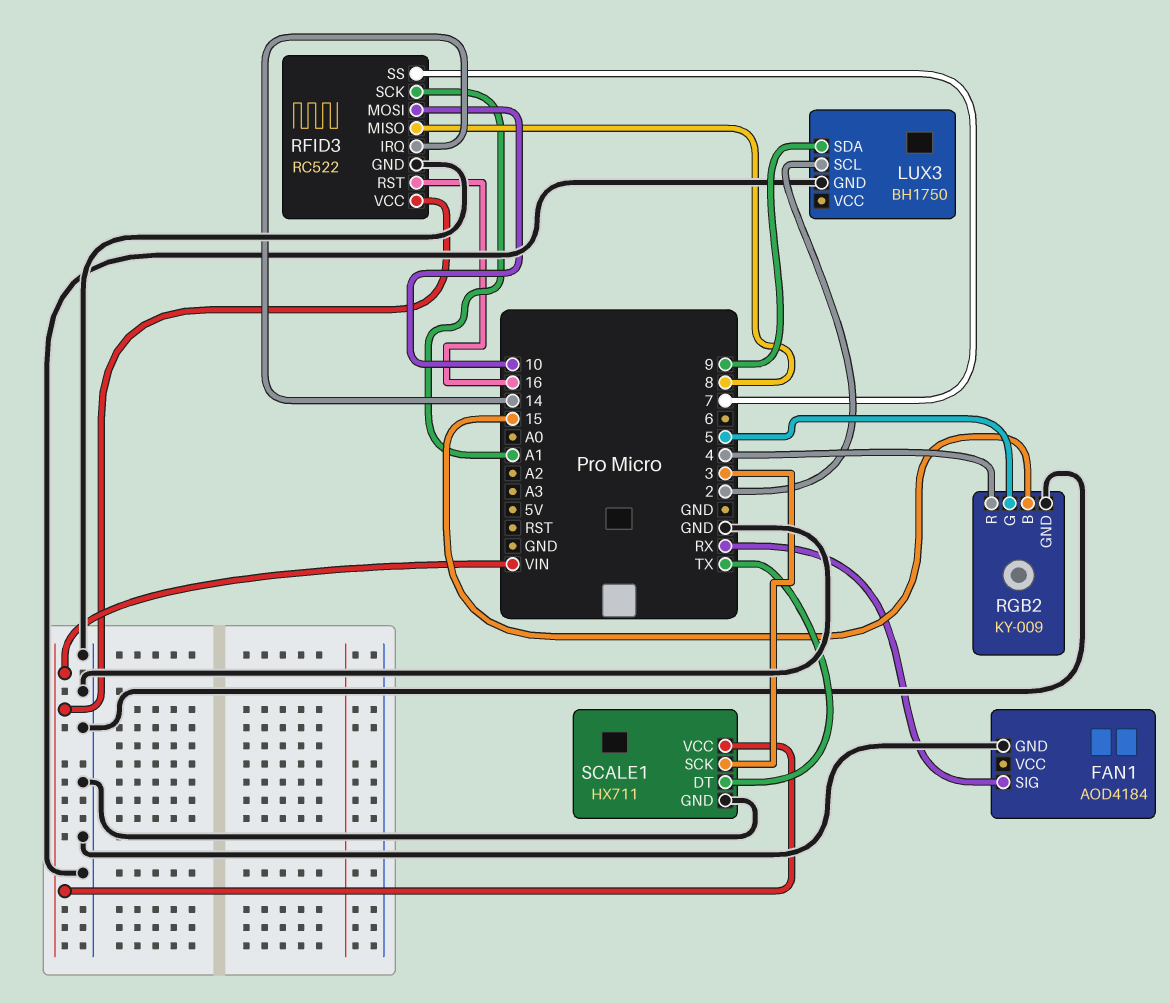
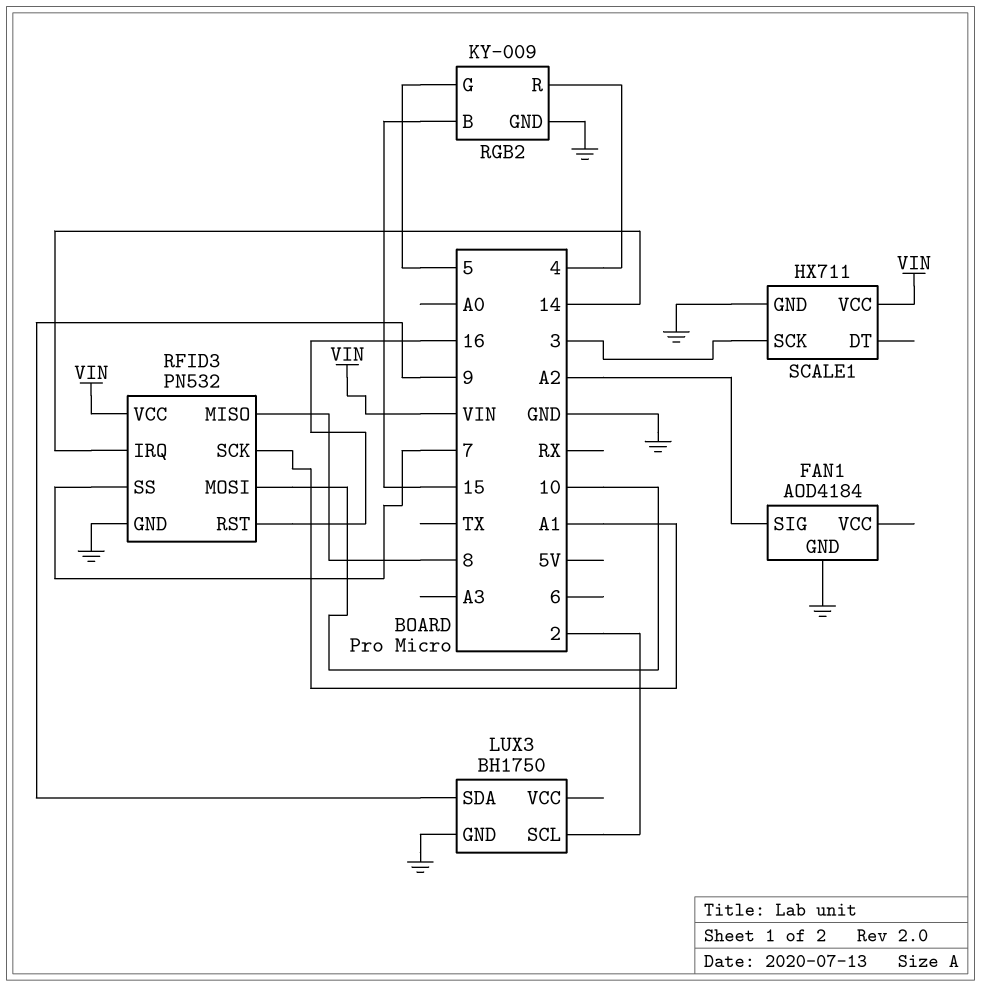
FAN1 pin SIG: RX -> A2
RFID3: RC522 -> PN532
SCALE1 pin DT: TX -> none

